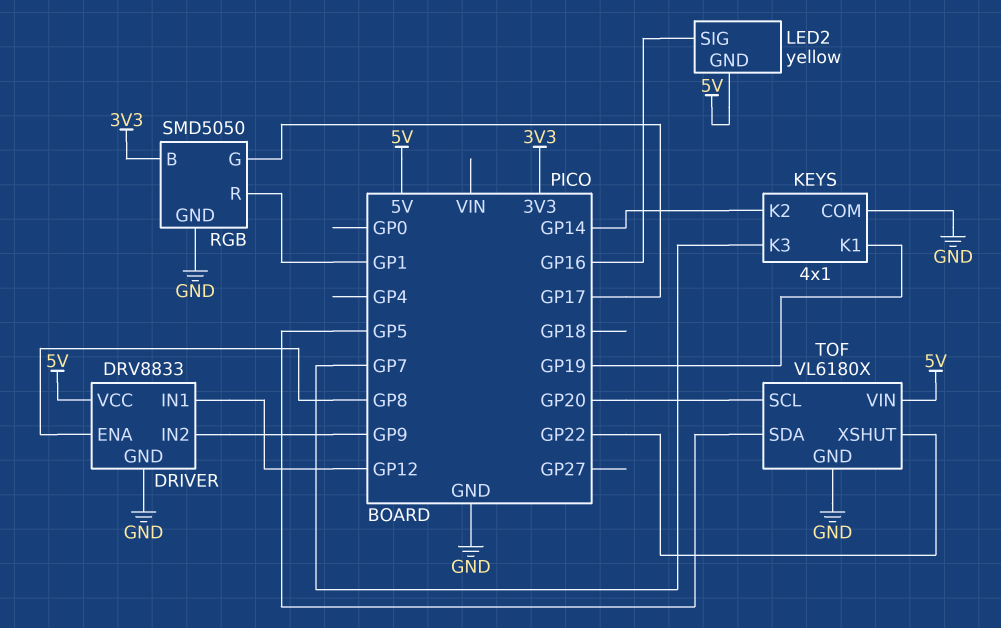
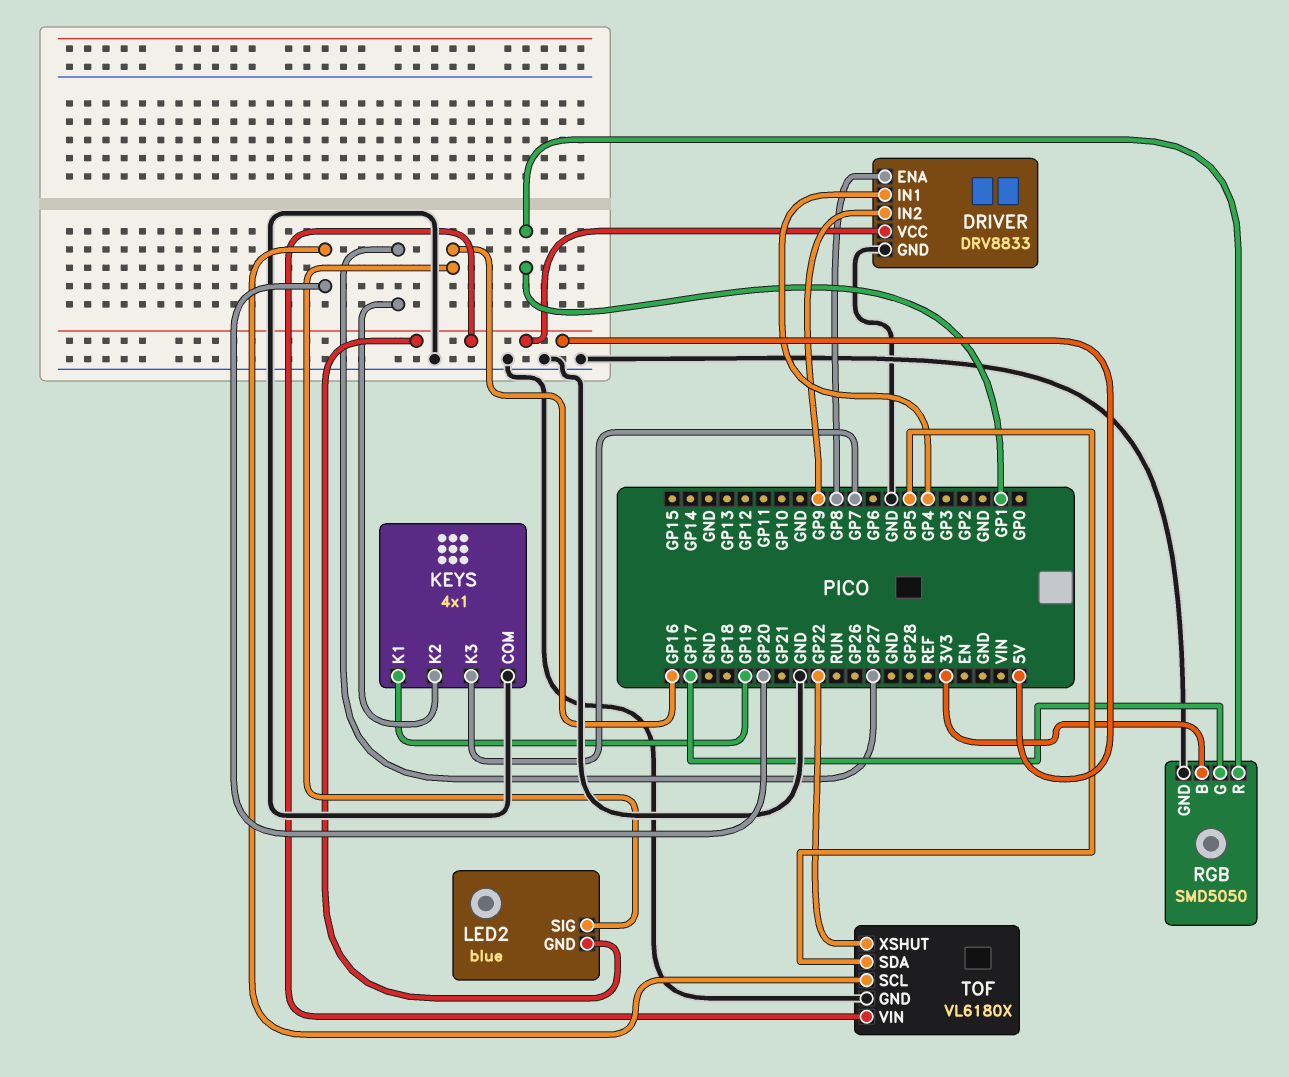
DRIVER pin IN1: GP12 -> GP4
KEYS pin K2: GP14 -> GP27
LED2: yellow -> blue

